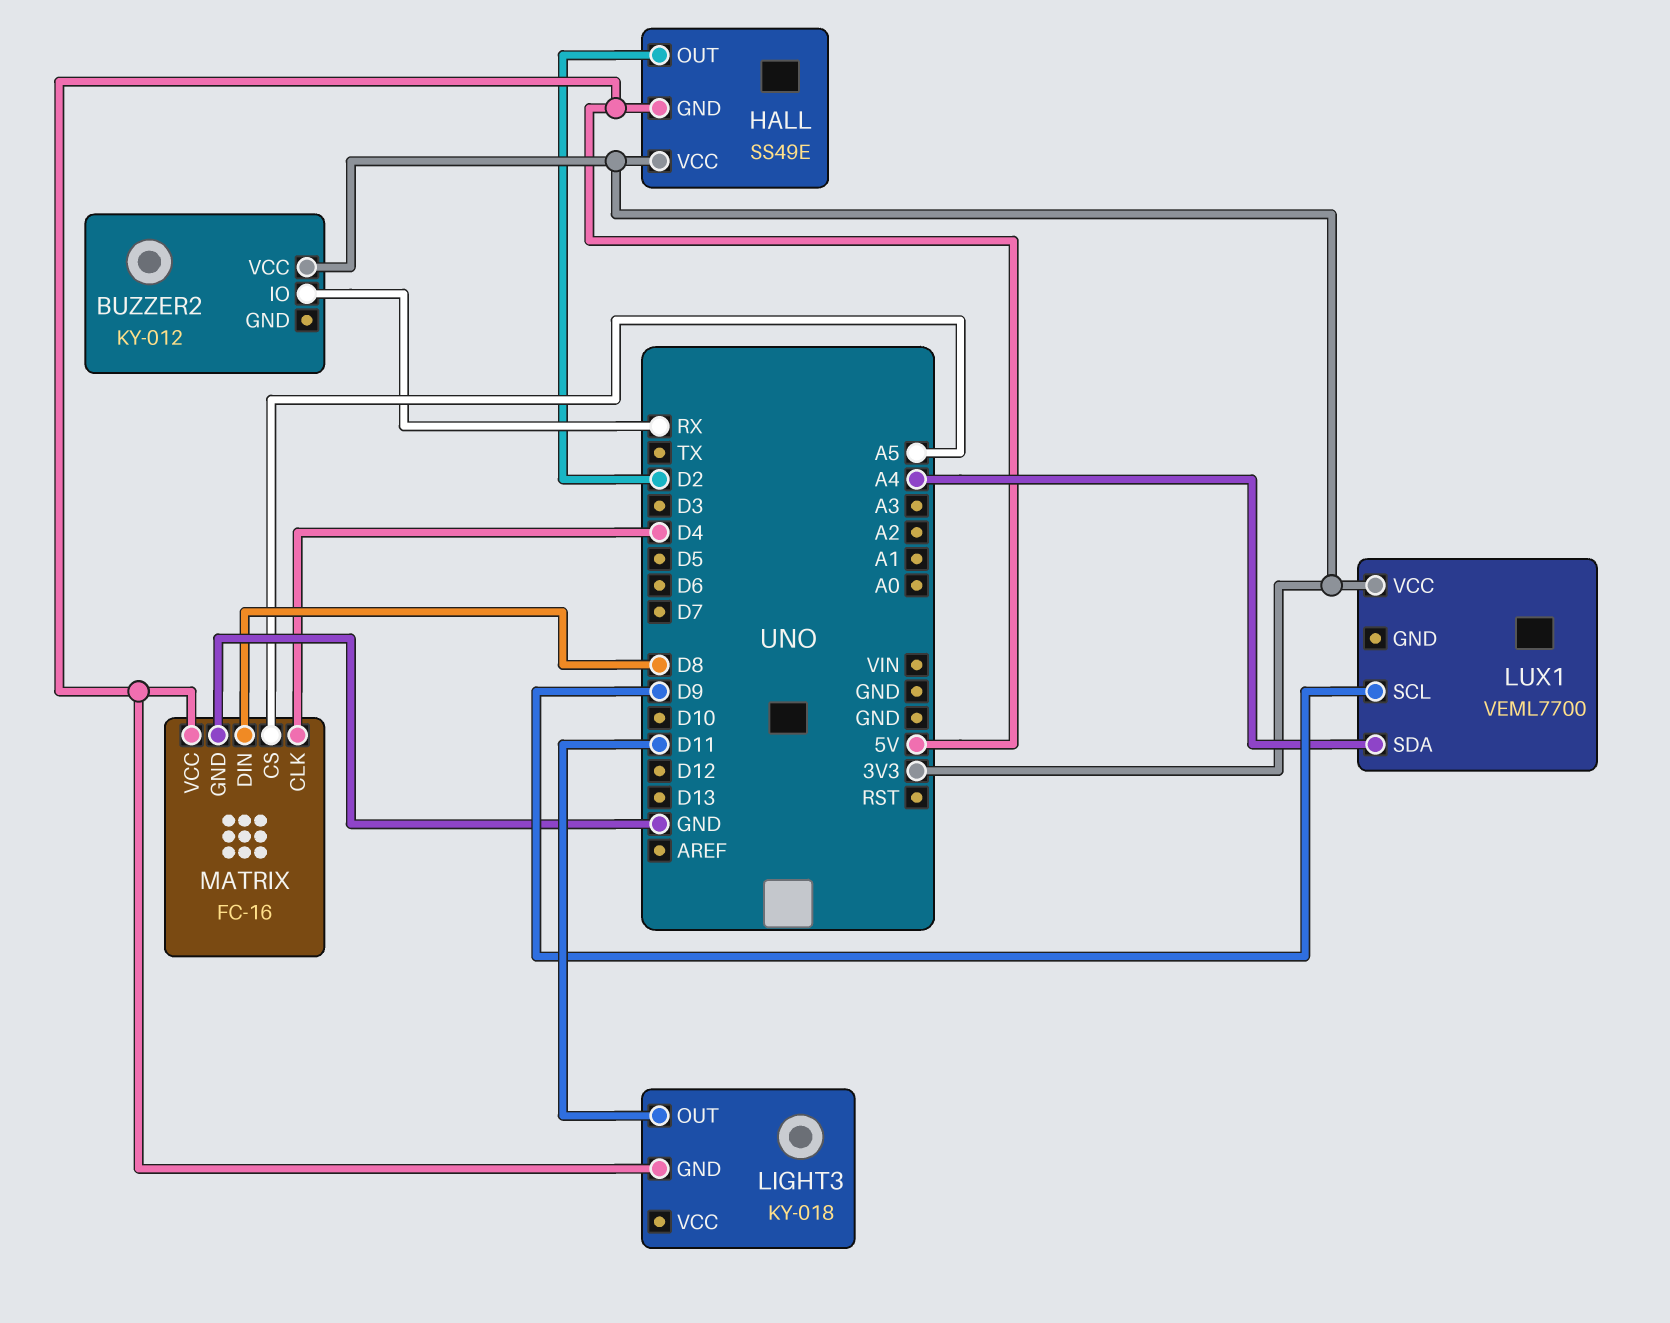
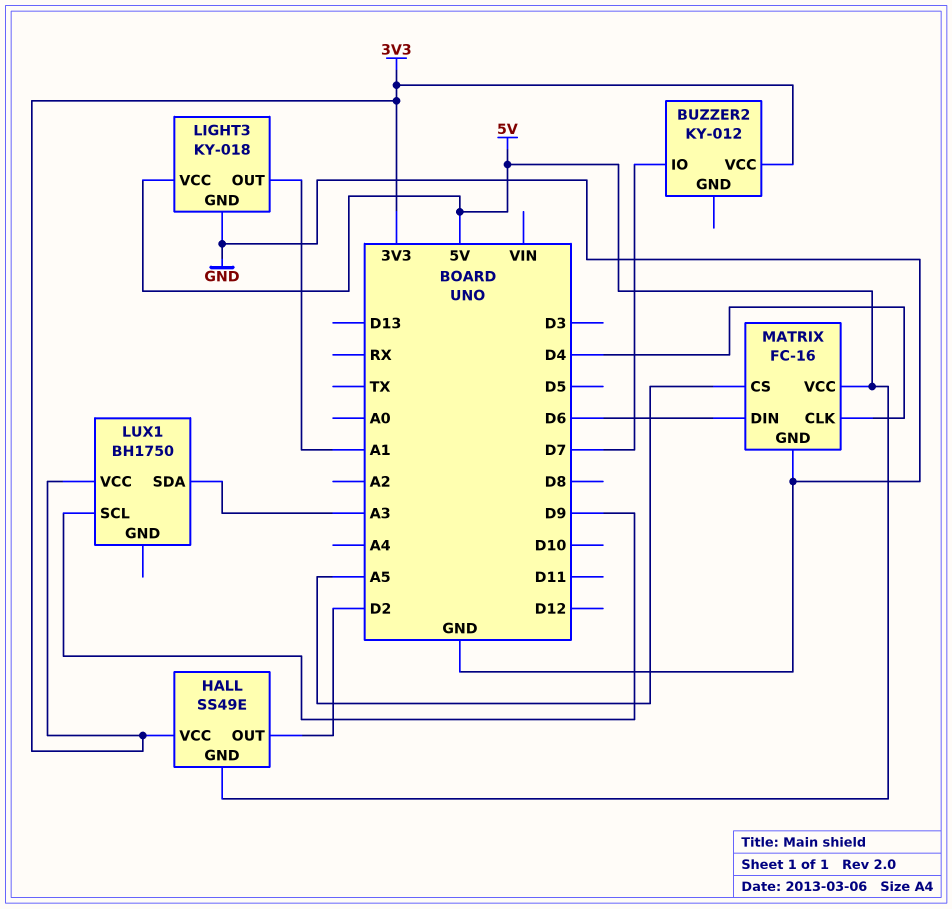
BUZZER2 pin IO: RX -> D7
LIGHT3 pin GND: 5V -> GND
LIGHT3 pin OUT: D11 -> A1
LIGHT3 pin VCC: none -> 5V
LUX1: VEML7700 -> BH1750
LUX1 pin SDA: A4 -> A3
MATRIX pin DIN: D8 -> D6

